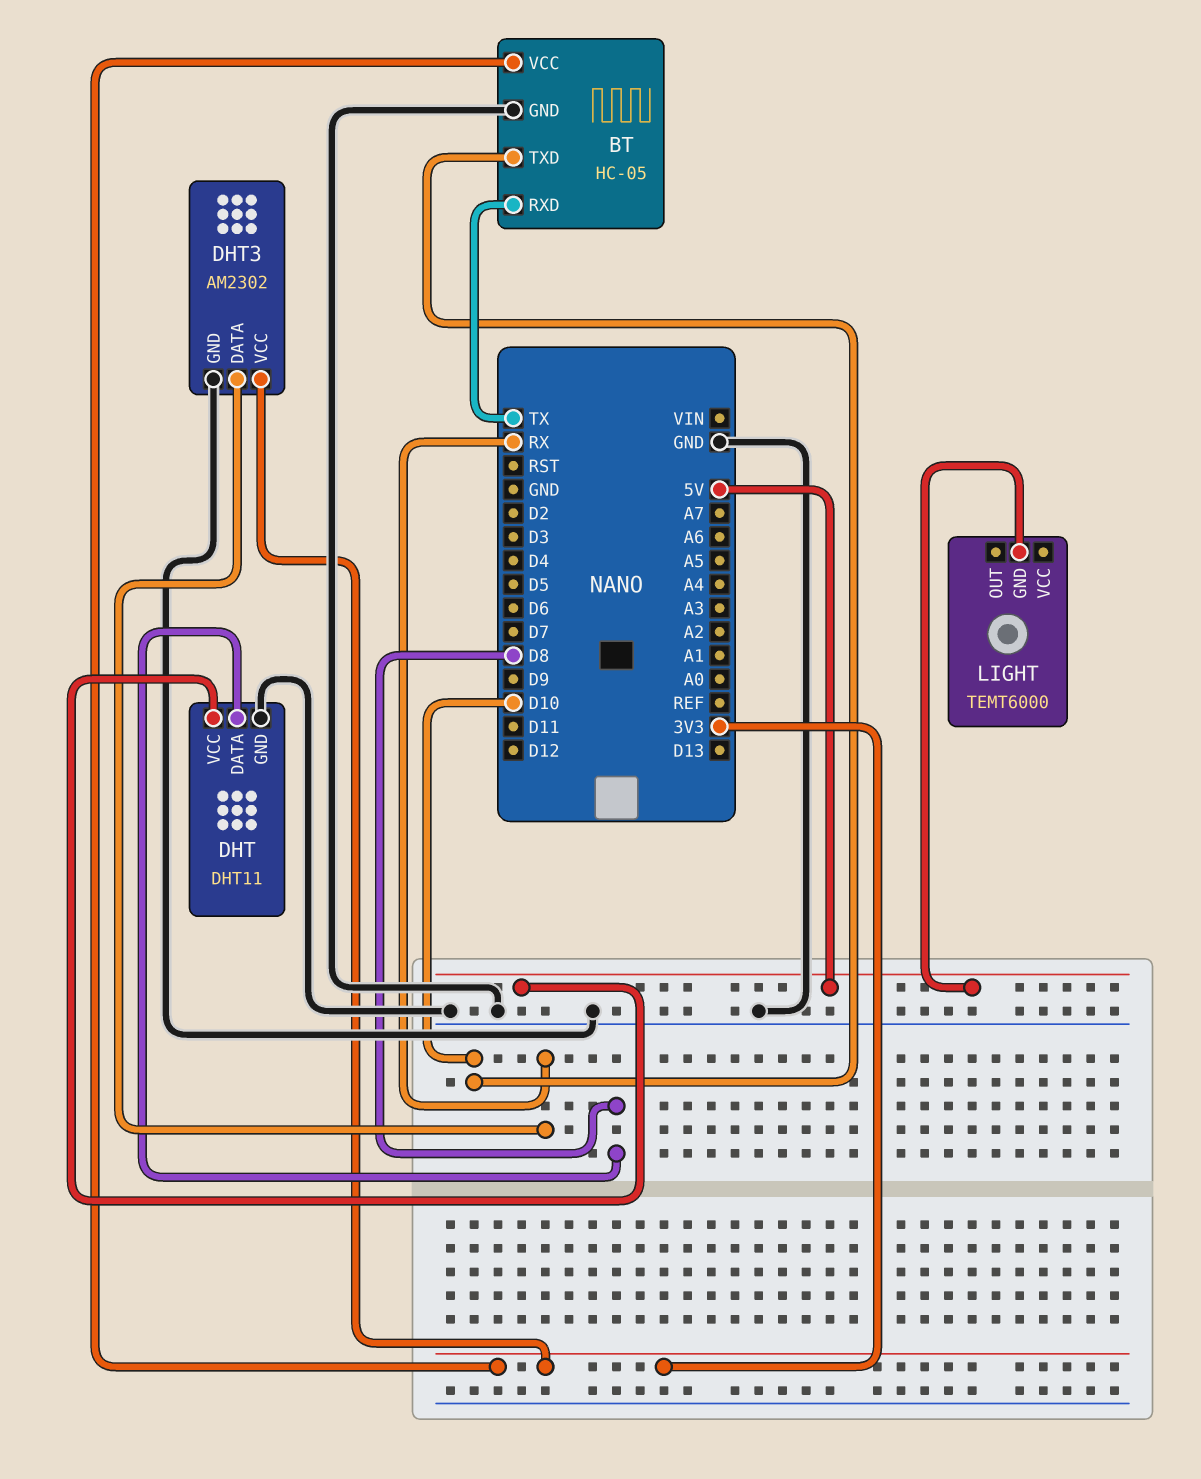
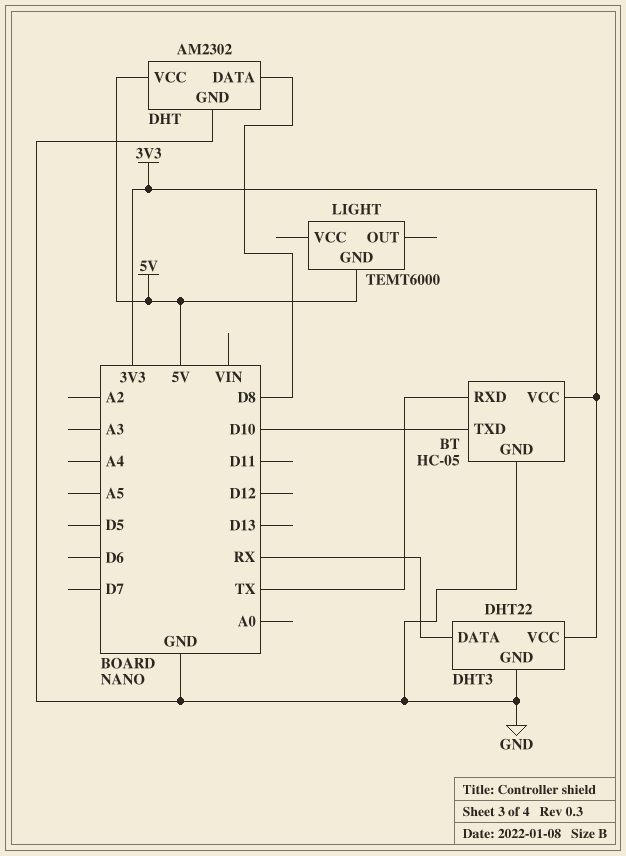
DHT: DHT11 -> AM2302
DHT3: AM2302 -> DHT22

